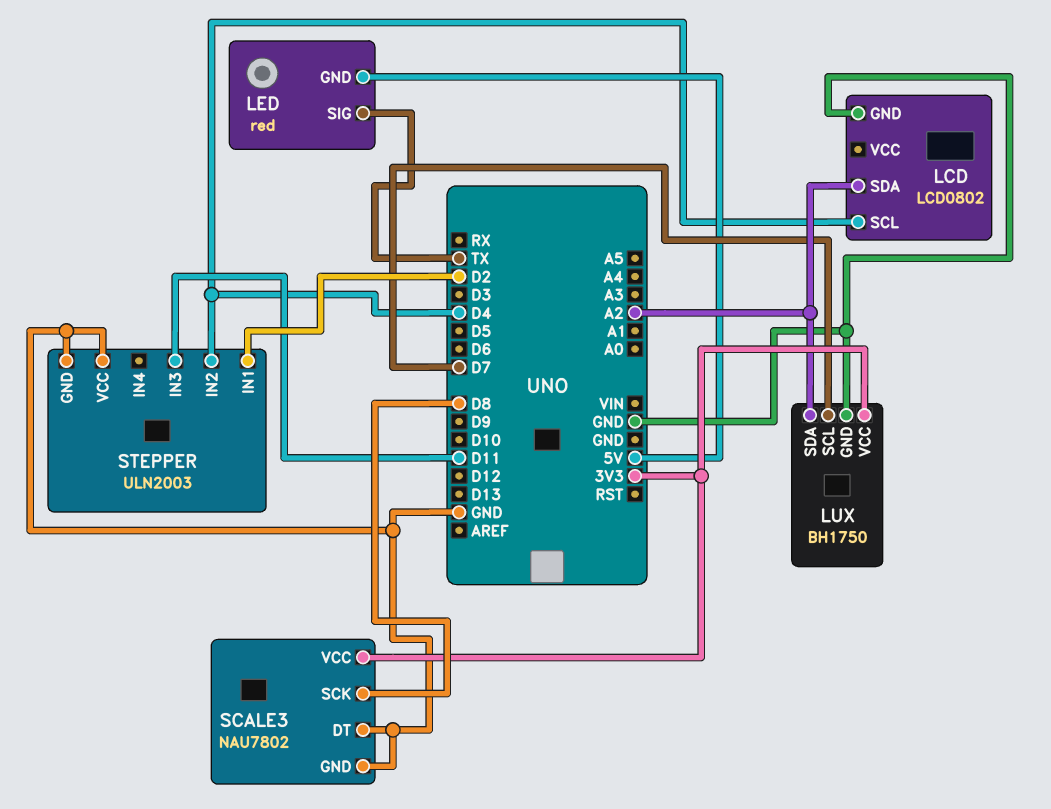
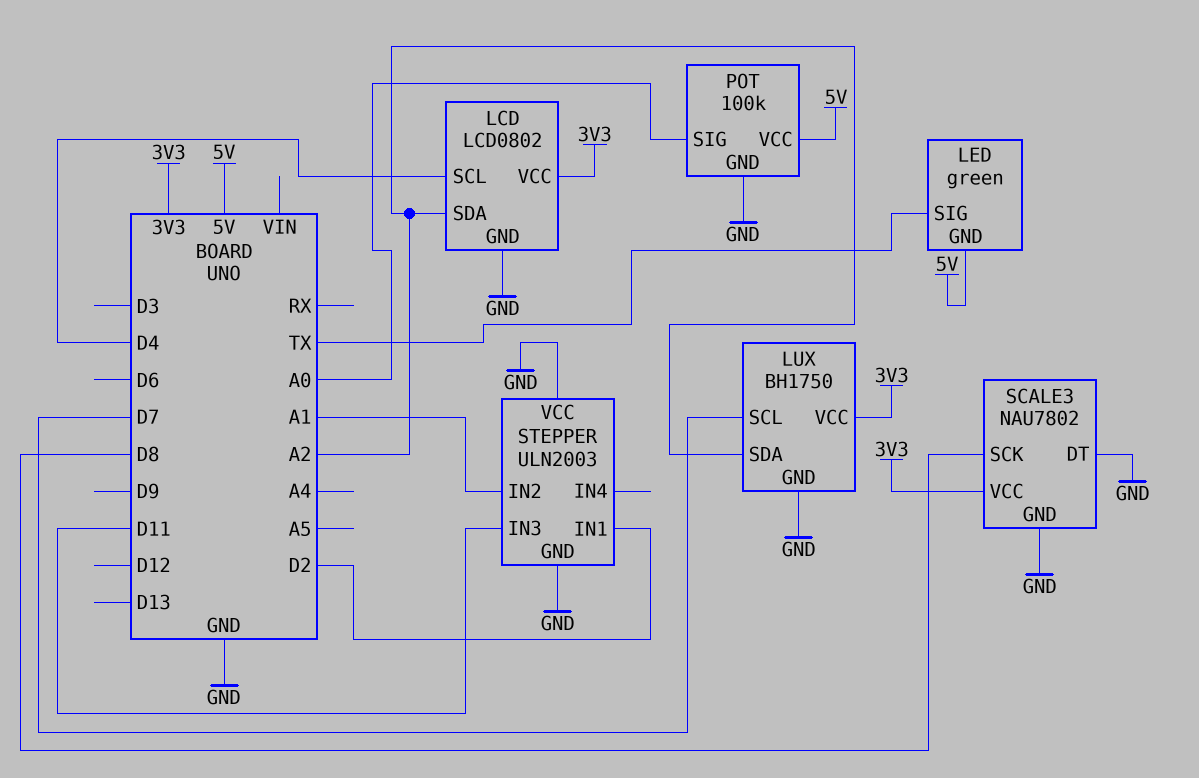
LCD pin VCC: none -> 3V3
LED: red -> green
POT: none -> 100k
POT pin GND: none -> GND
POT pin SIG: none -> A0
POT pin VCC: none -> 5V
STEPPER pin IN2: D4 -> A1

